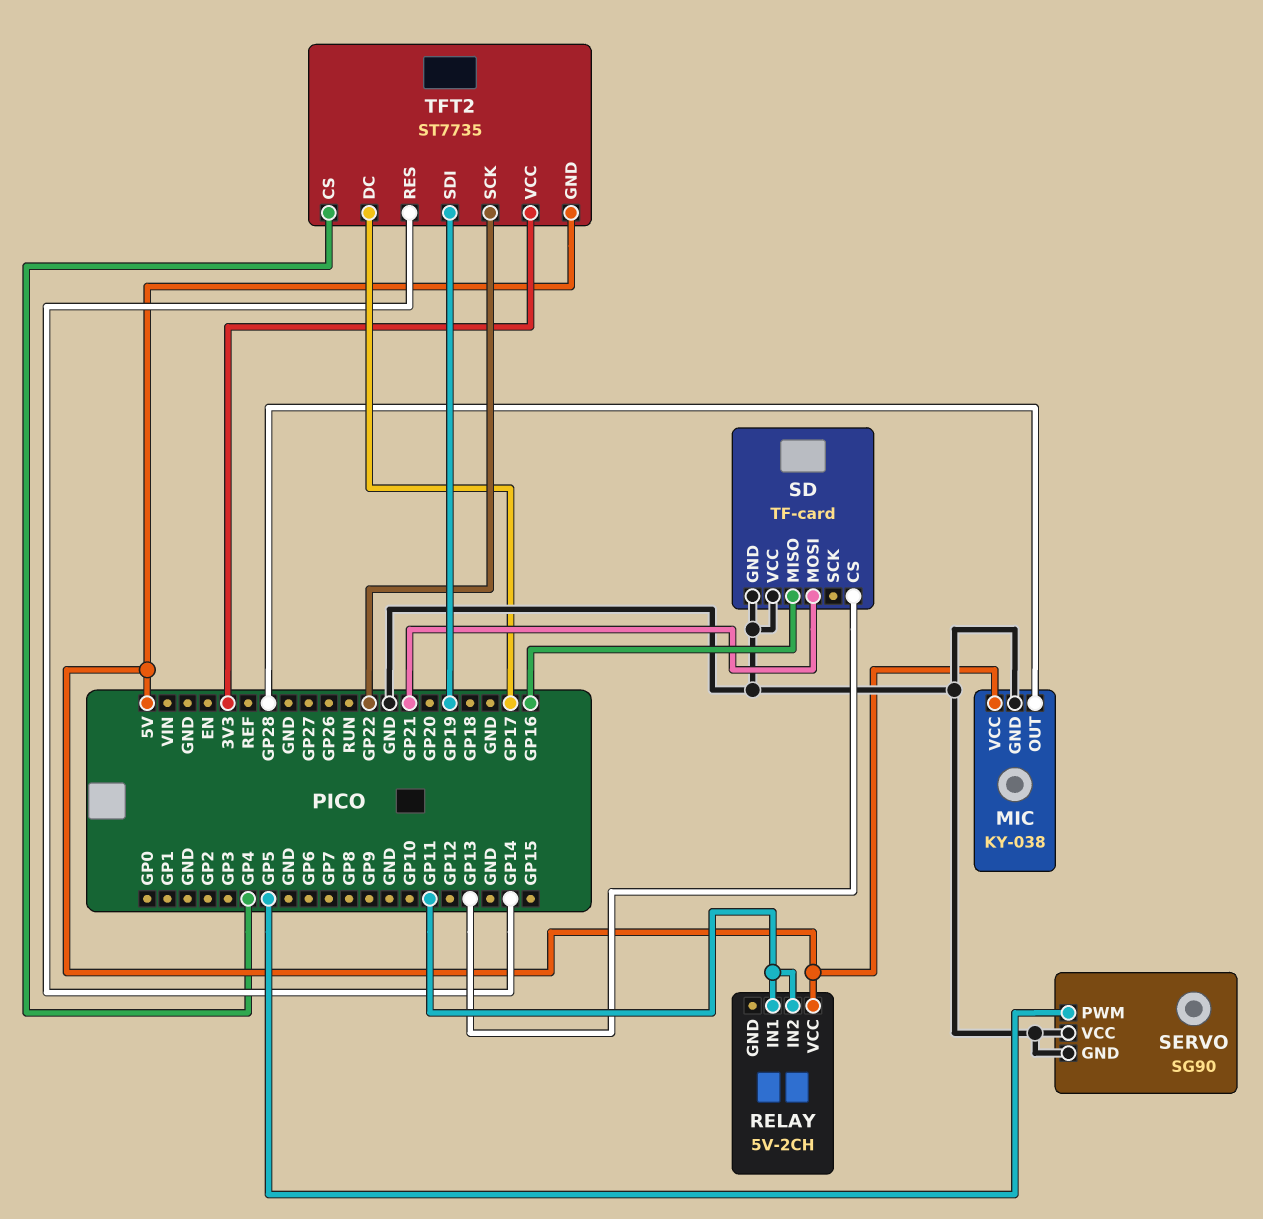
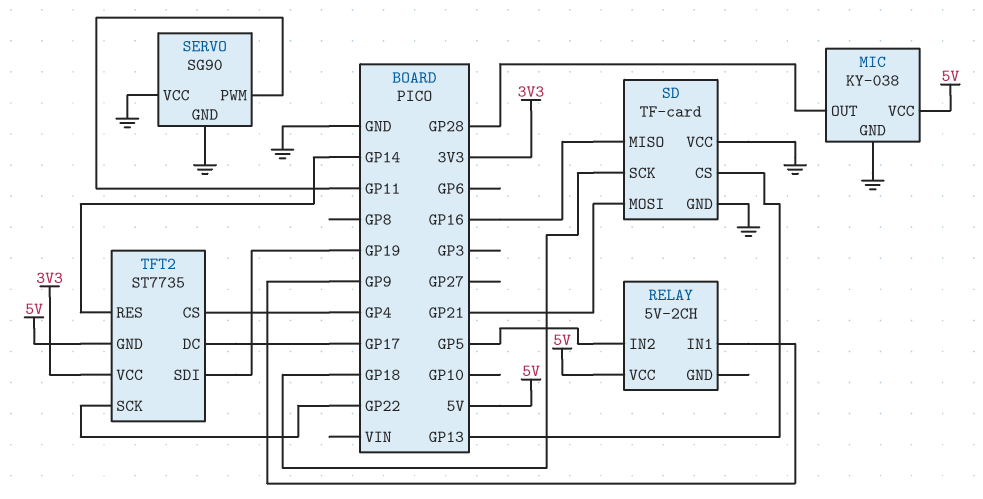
RELAY pin IN1: GP11 -> GP9
RELAY pin IN2: GP11 -> GP5
SD pin SCK: none -> GP18
SERVO pin PWM: GP5 -> GP11

